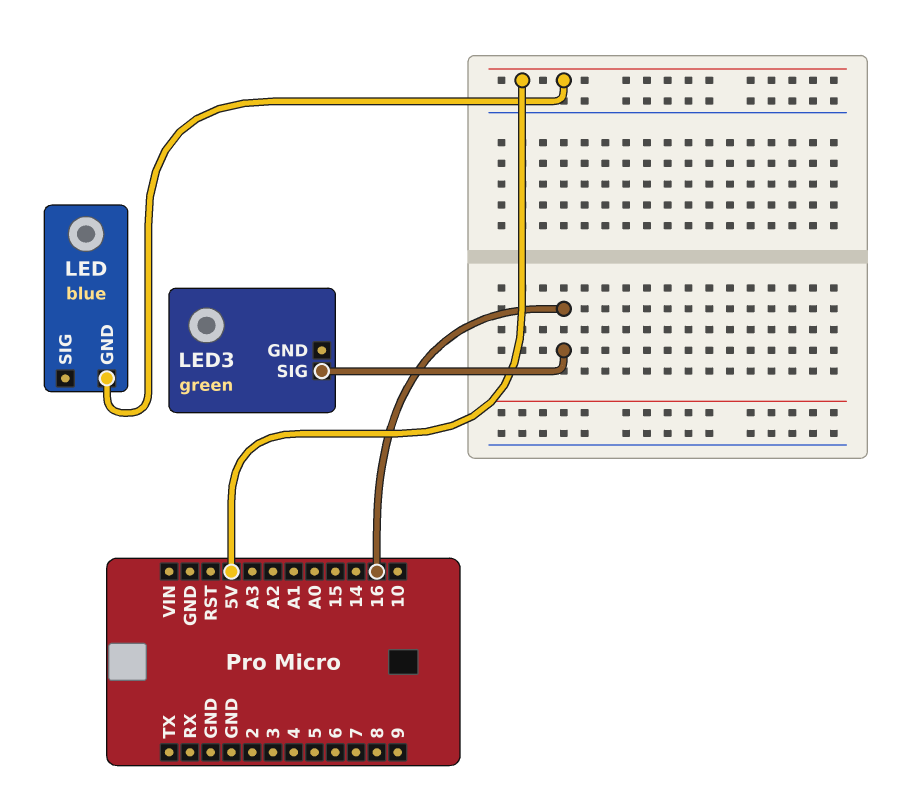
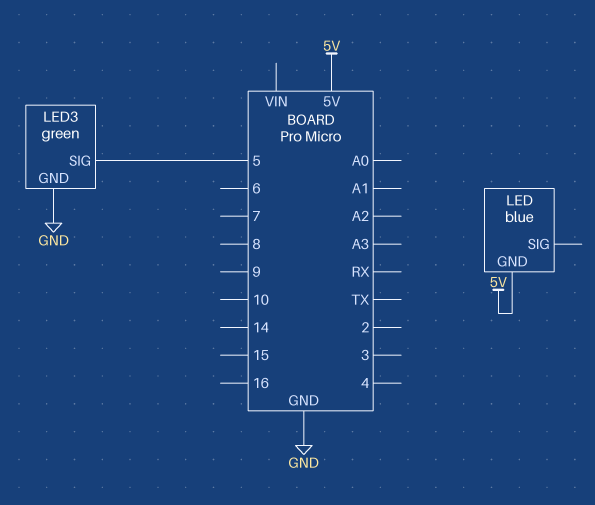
LED3 pin GND: none -> GND
LED3 pin SIG: 16 -> 5

